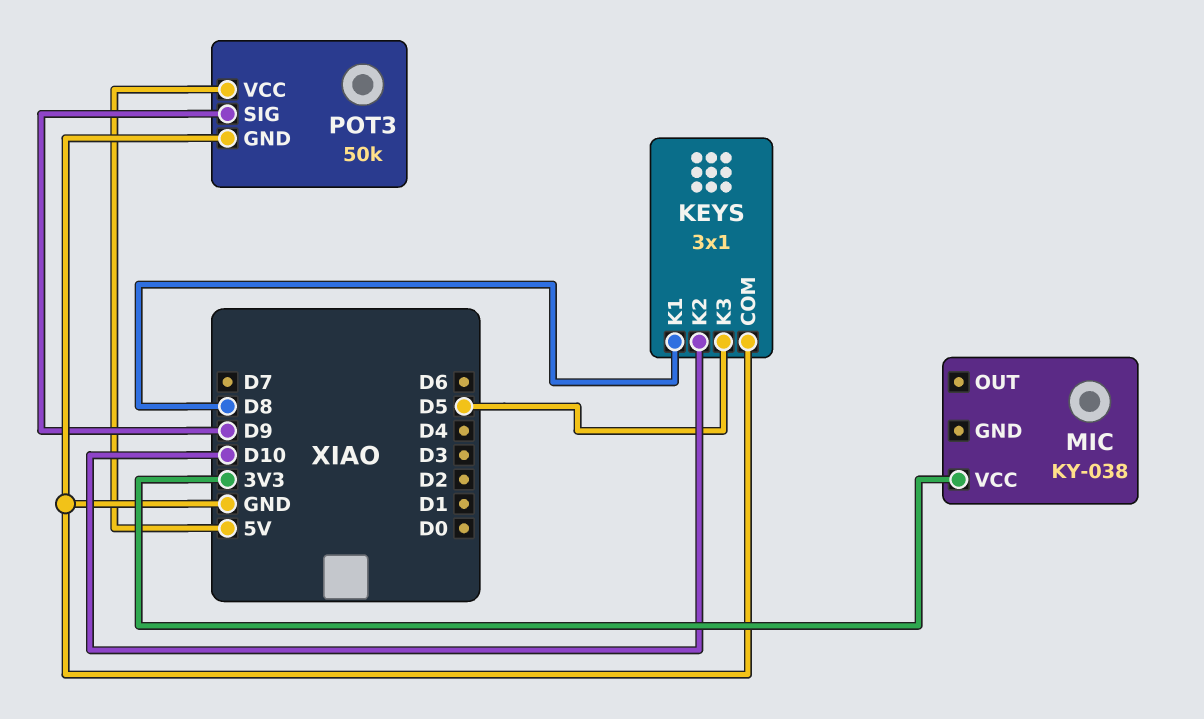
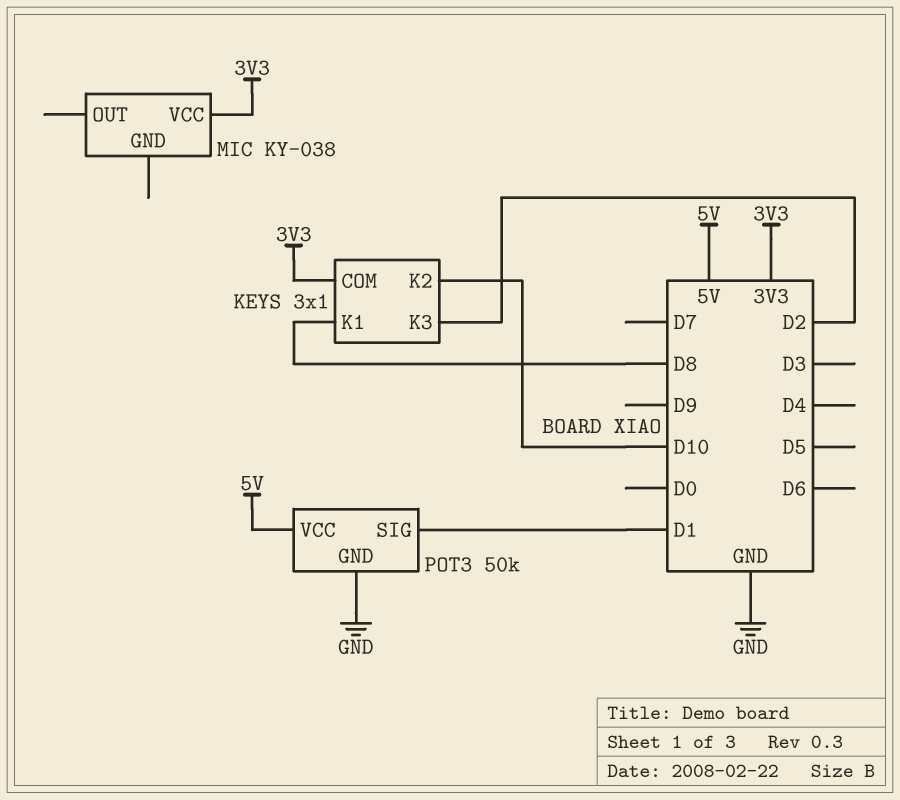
KEYS pin COM: GND -> 3V3
KEYS pin K3: D5 -> D2
POT3 pin SIG: D9 -> D1

